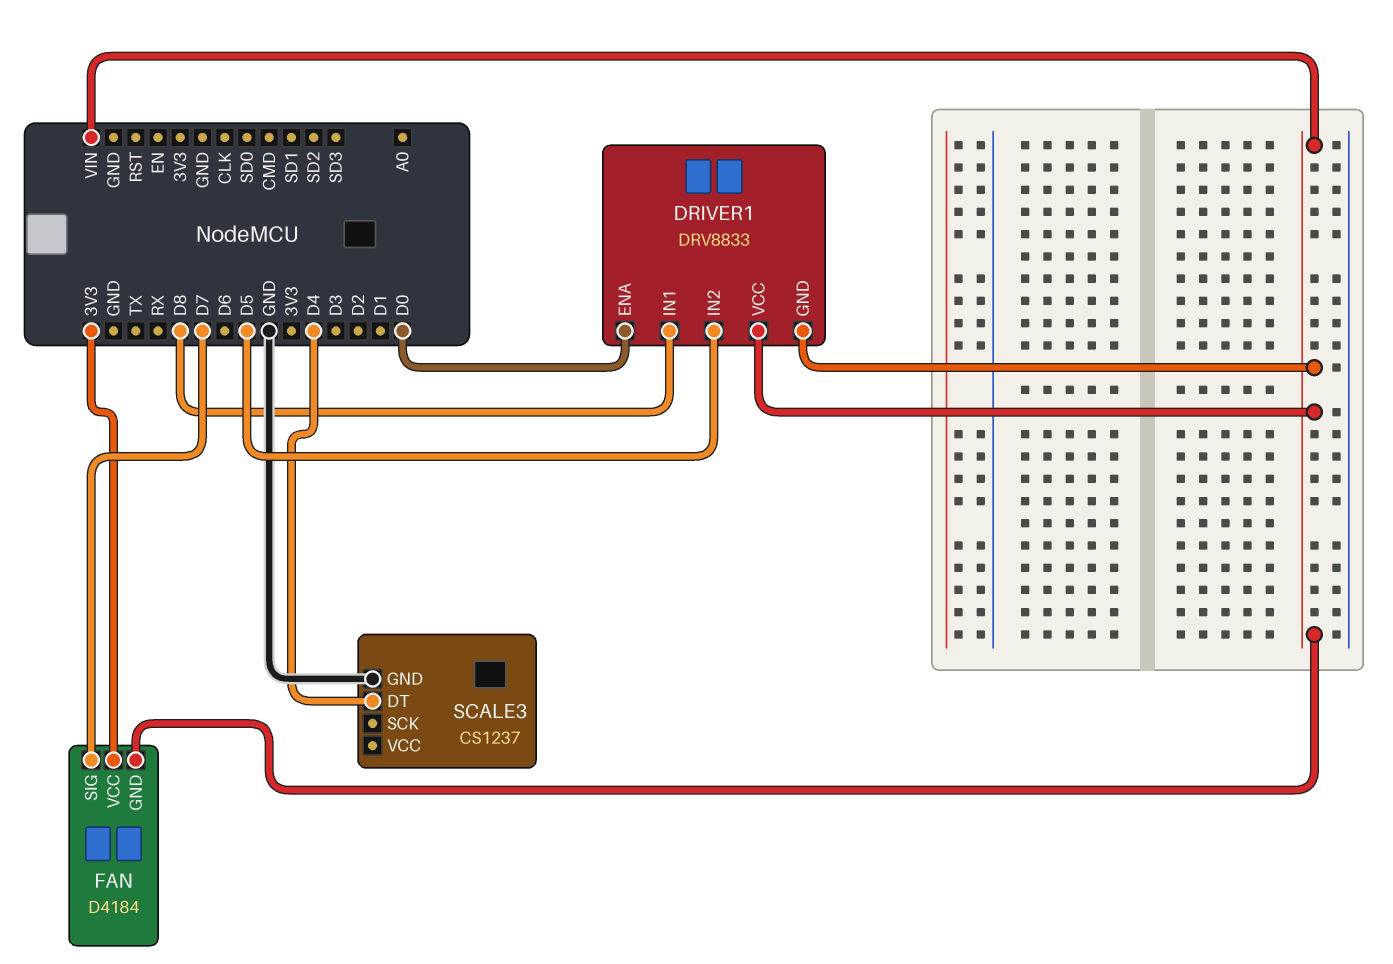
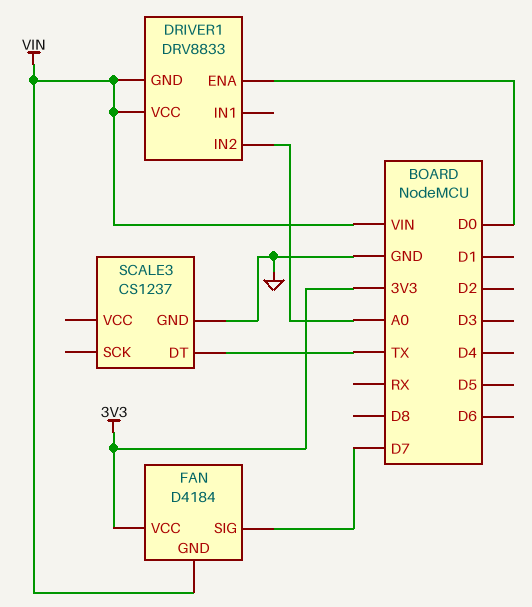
DRIVER1 pin IN1: D8 -> none
DRIVER1 pin IN2: D5 -> A0
SCALE3 pin DT: D4 -> TX

